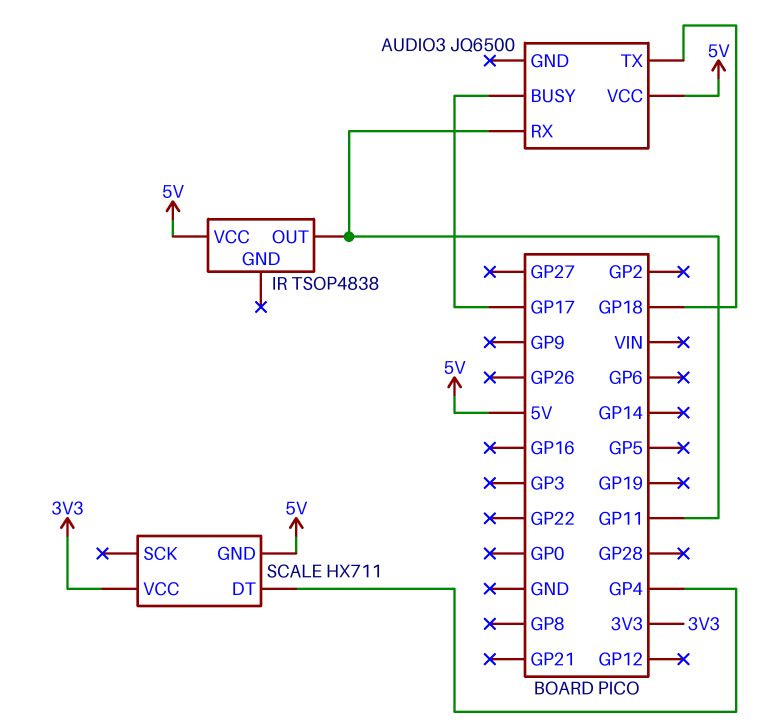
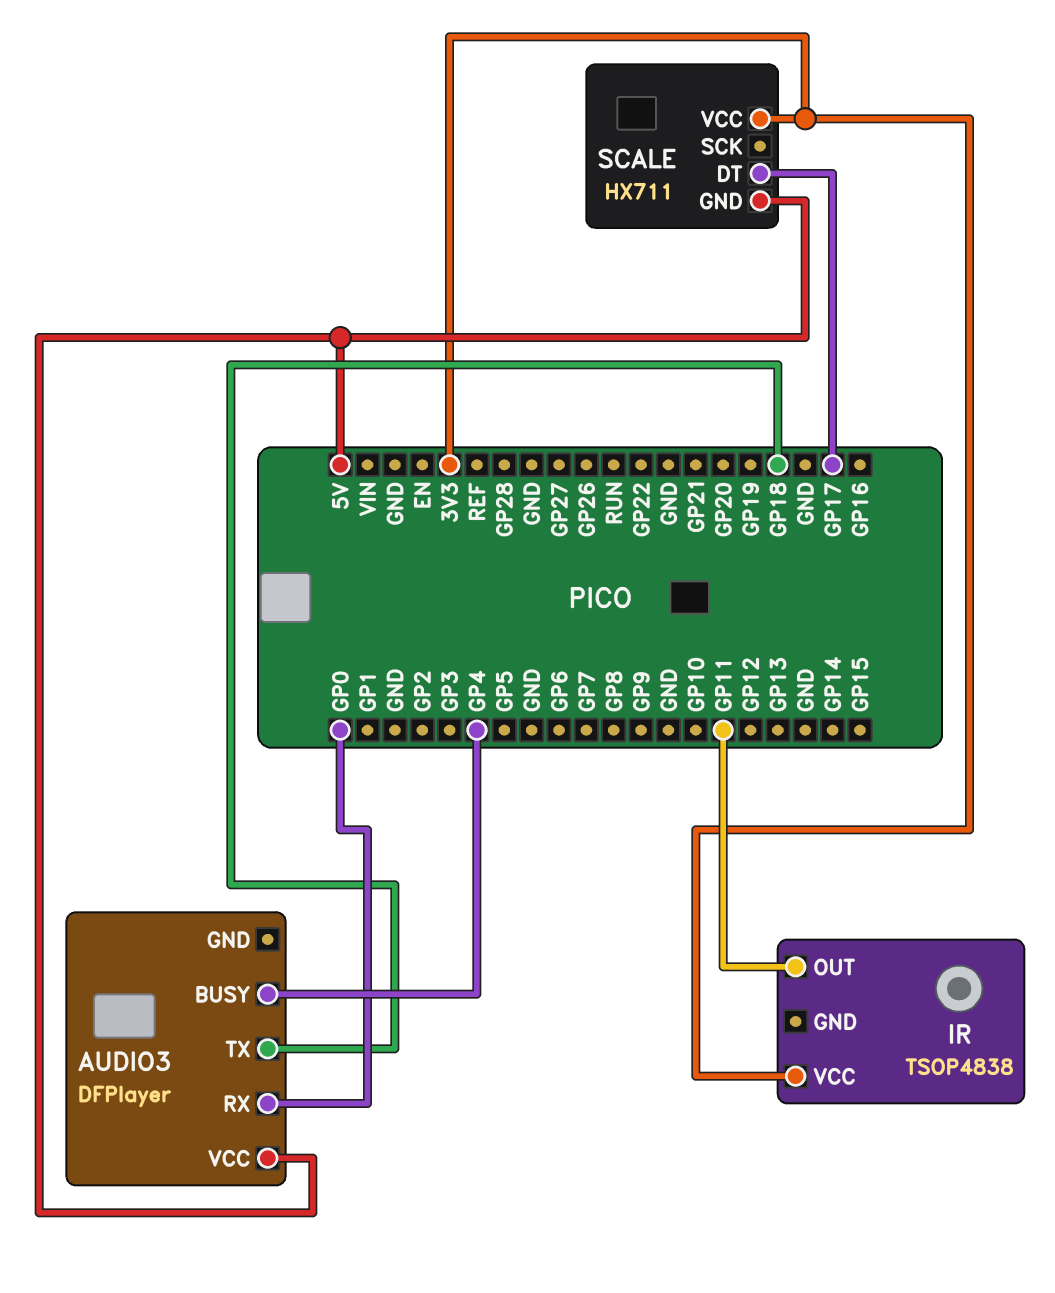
AUDIO3: JQ6500 -> DFPlayer
AUDIO3 pin BUSY: GP17 -> GP4
AUDIO3 pin RX: GP11 -> GP0
IR pin VCC: 5V -> 3V3
SCALE pin DT: GP4 -> GP17

